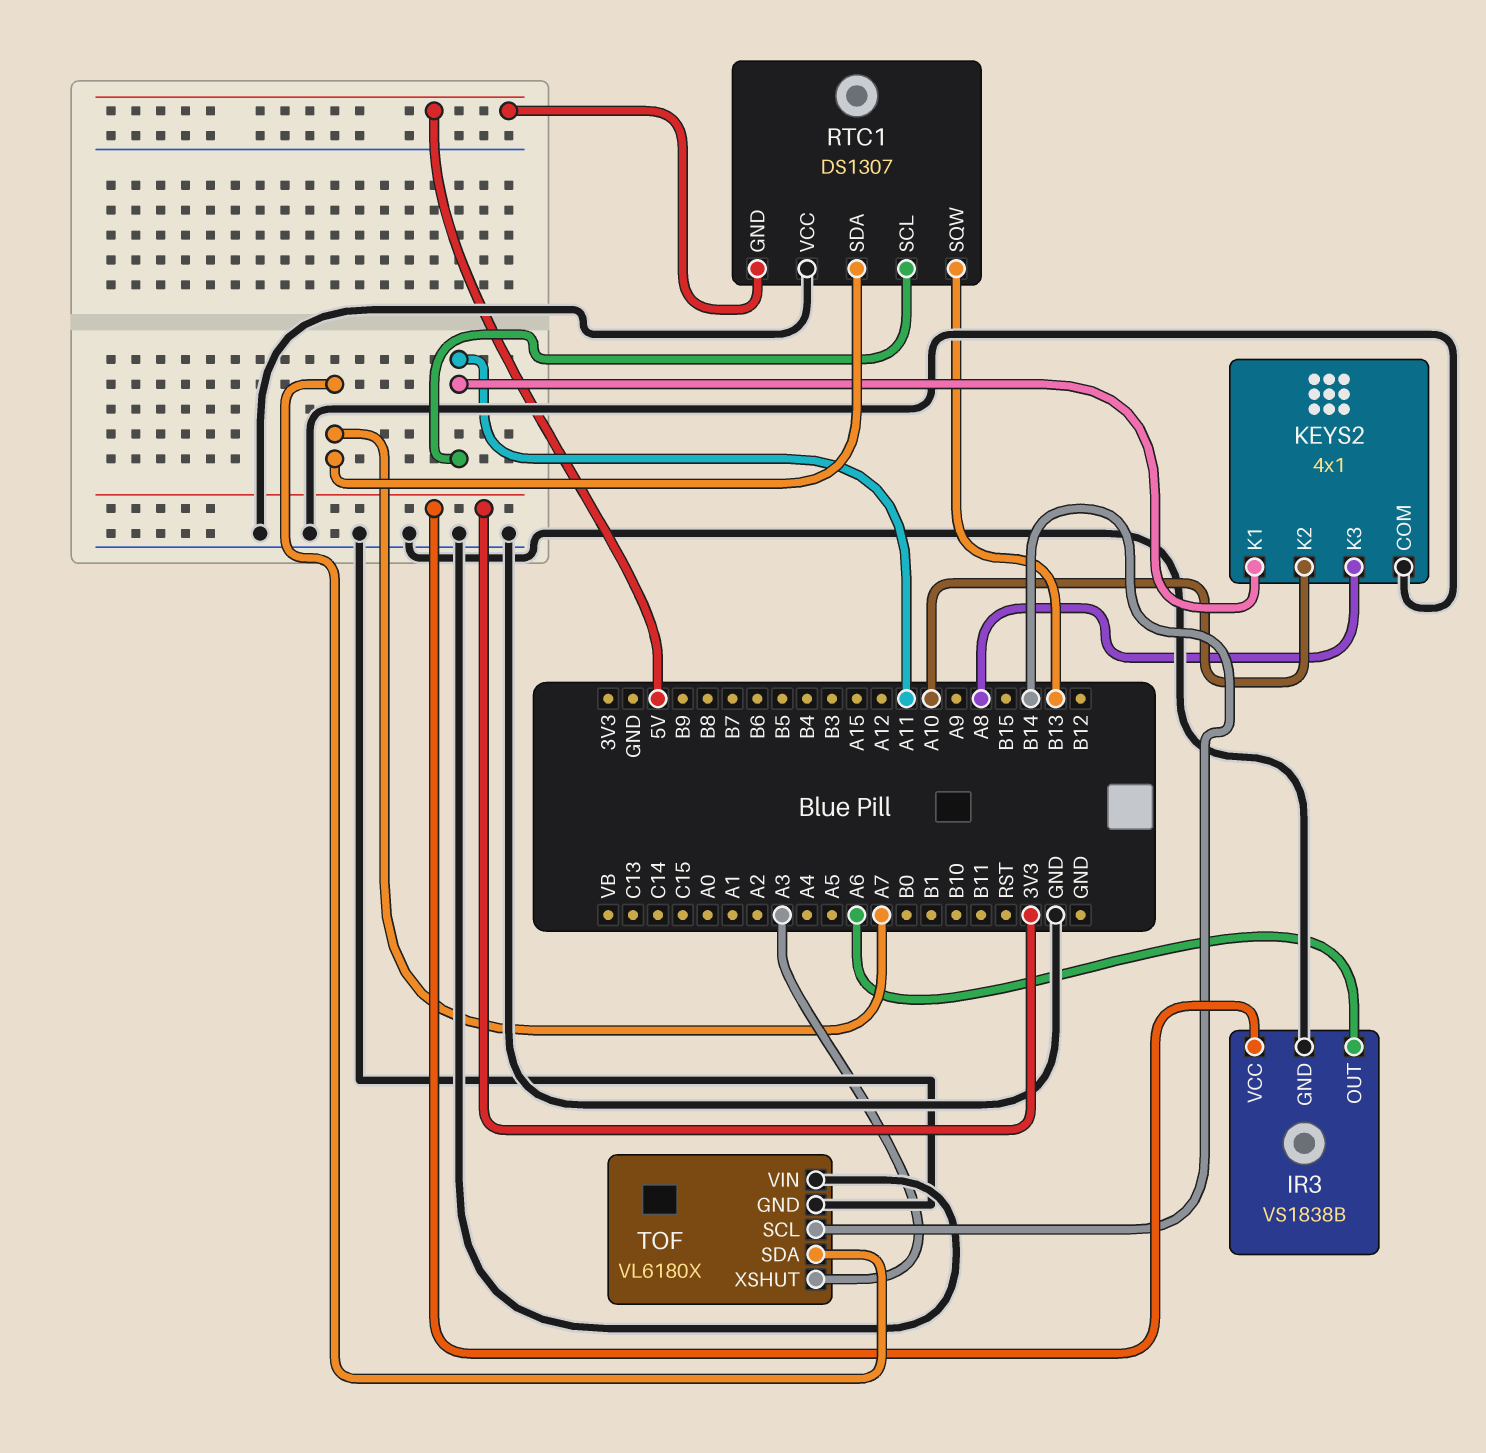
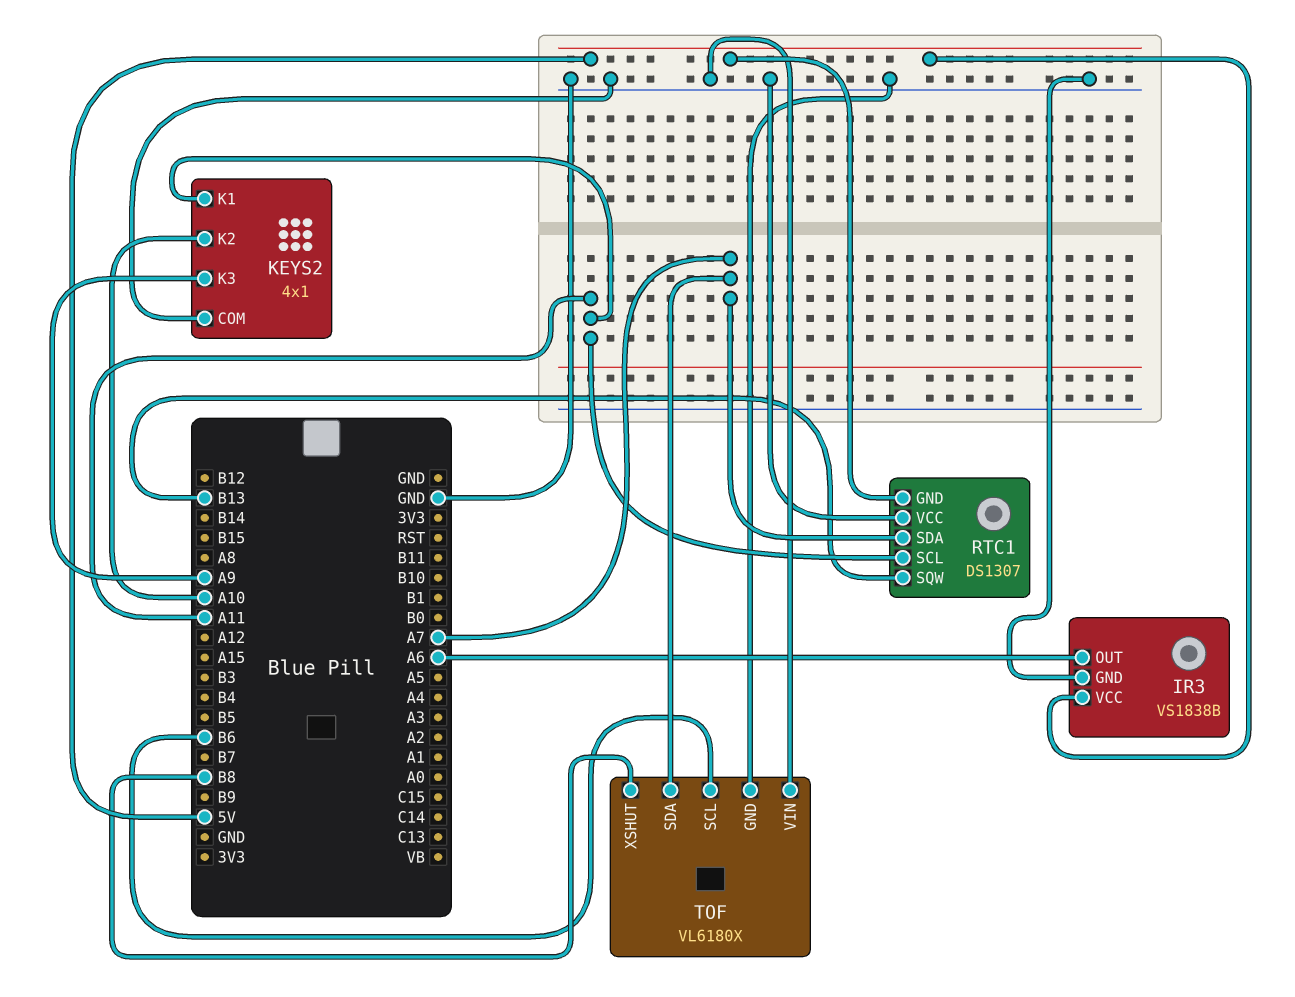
IR3 pin VCC: 3V3 -> 5V
KEYS2 pin K3: A8 -> A9
TOF pin SCL: B14 -> B6
TOF pin XSHUT: A3 -> B8

